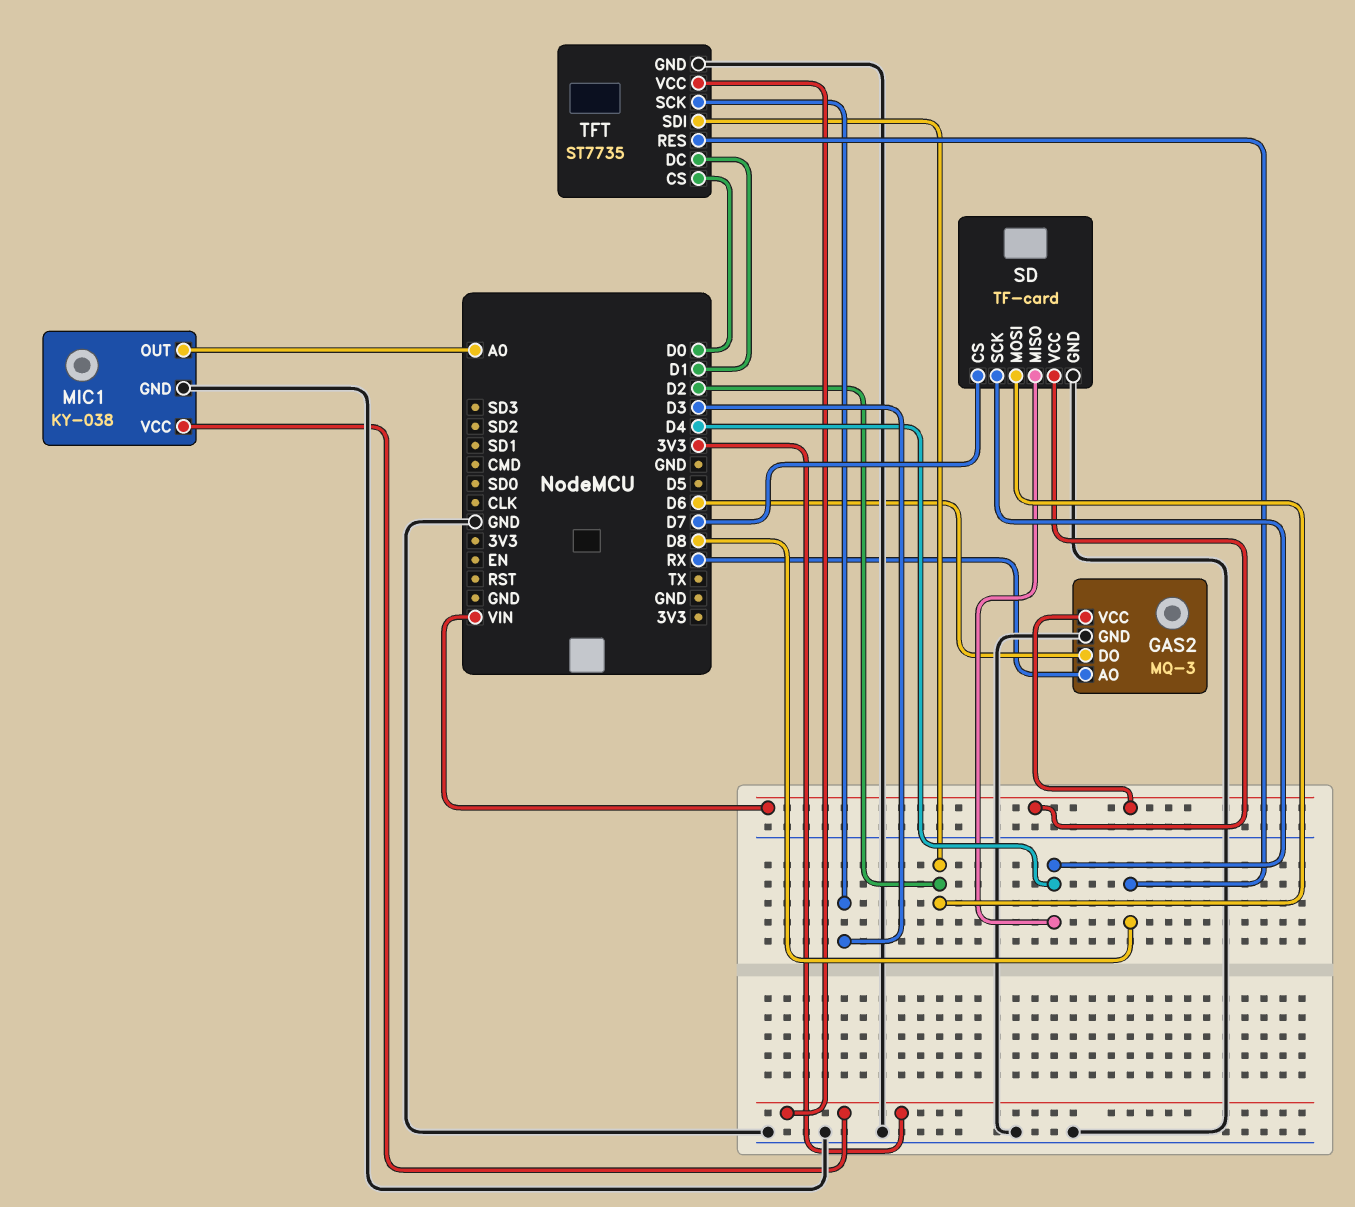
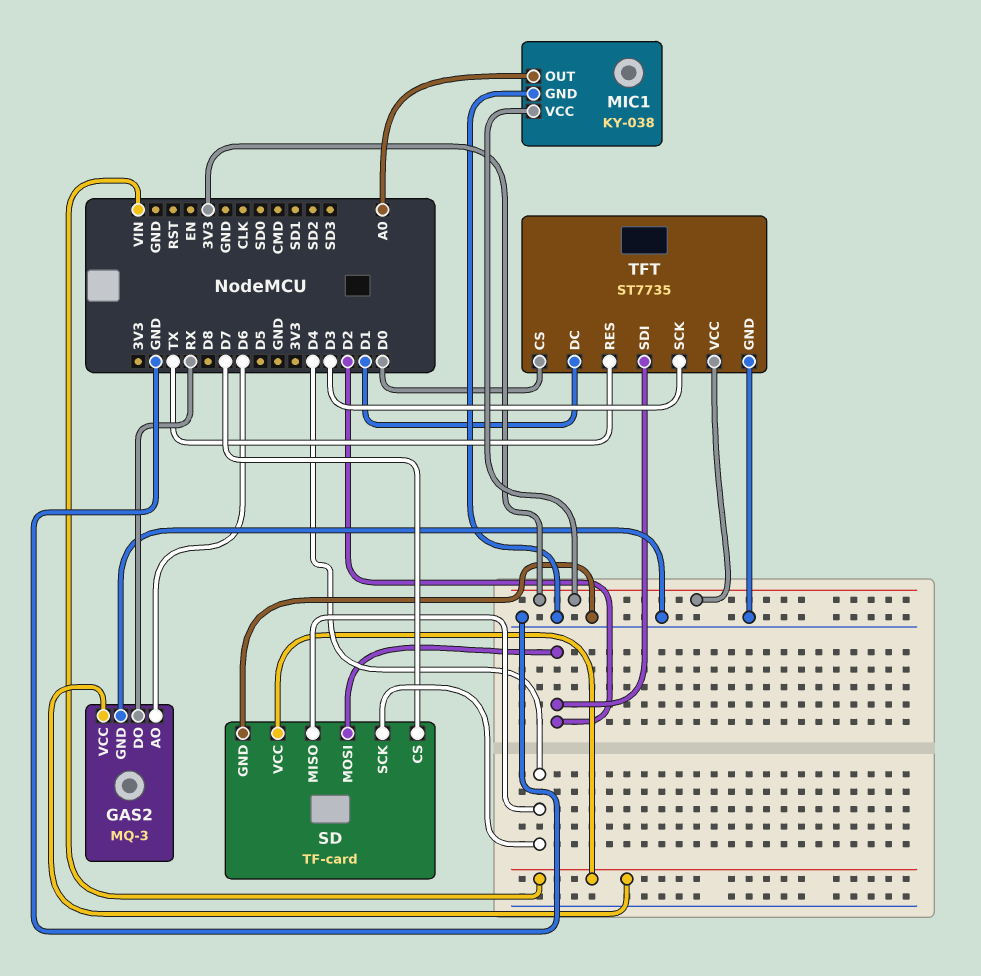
GAS2 pin AO: RX -> D6
GAS2 pin DO: D6 -> RX
TFT pin RES: D8 -> TX

